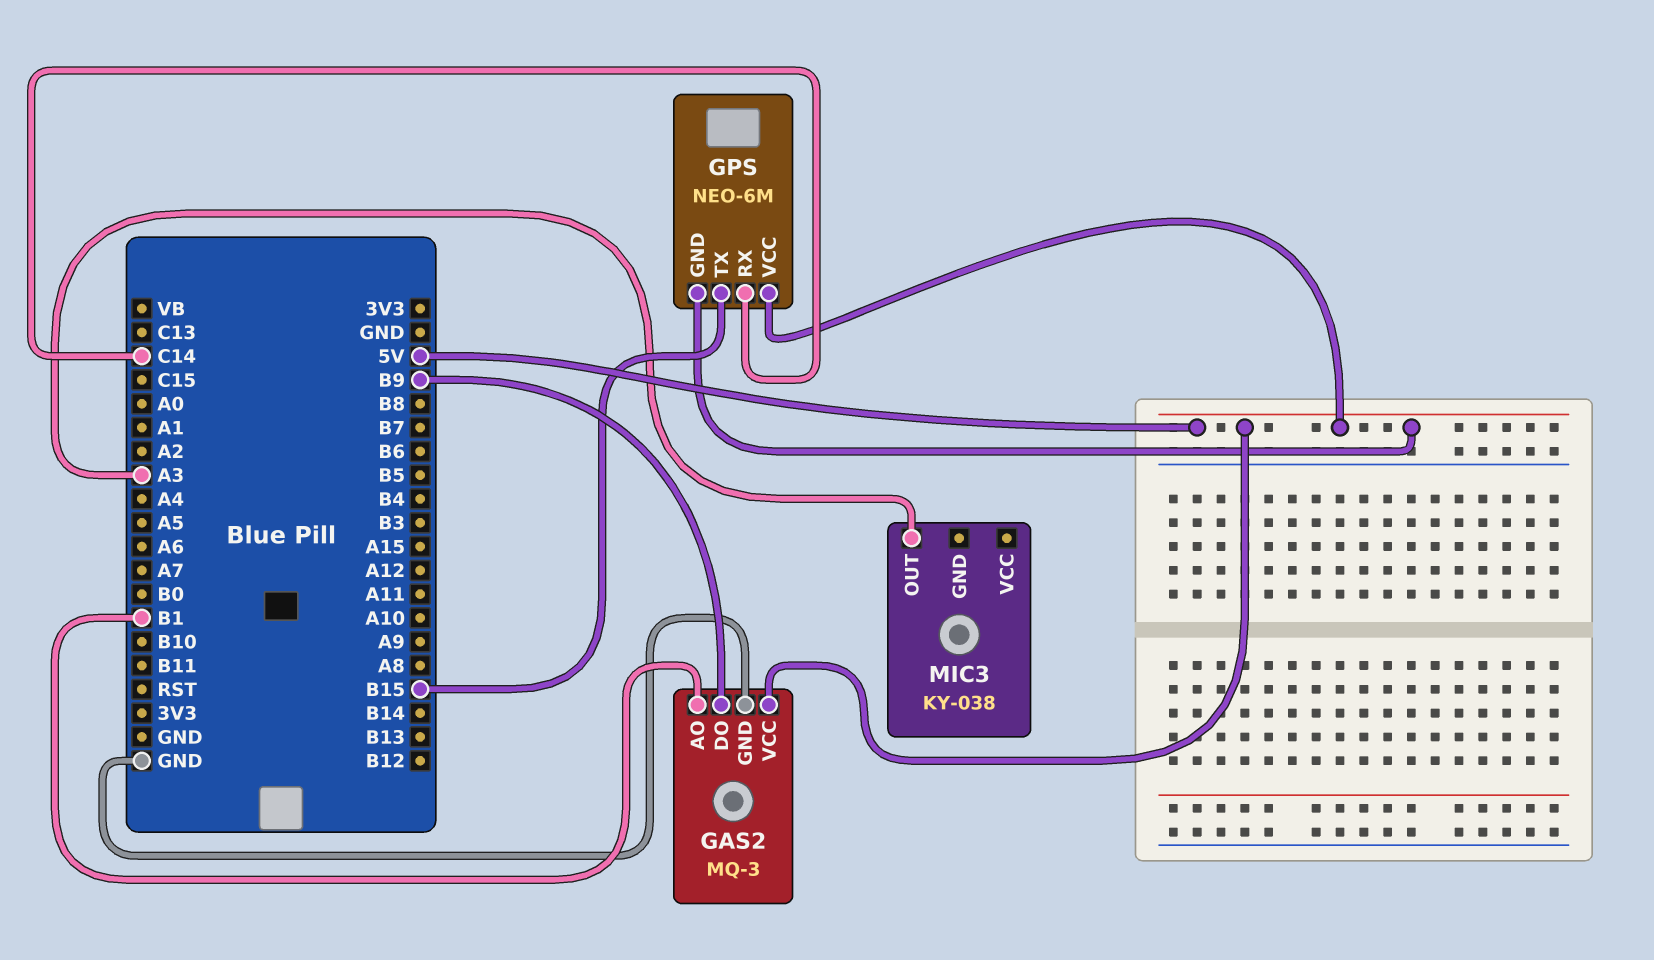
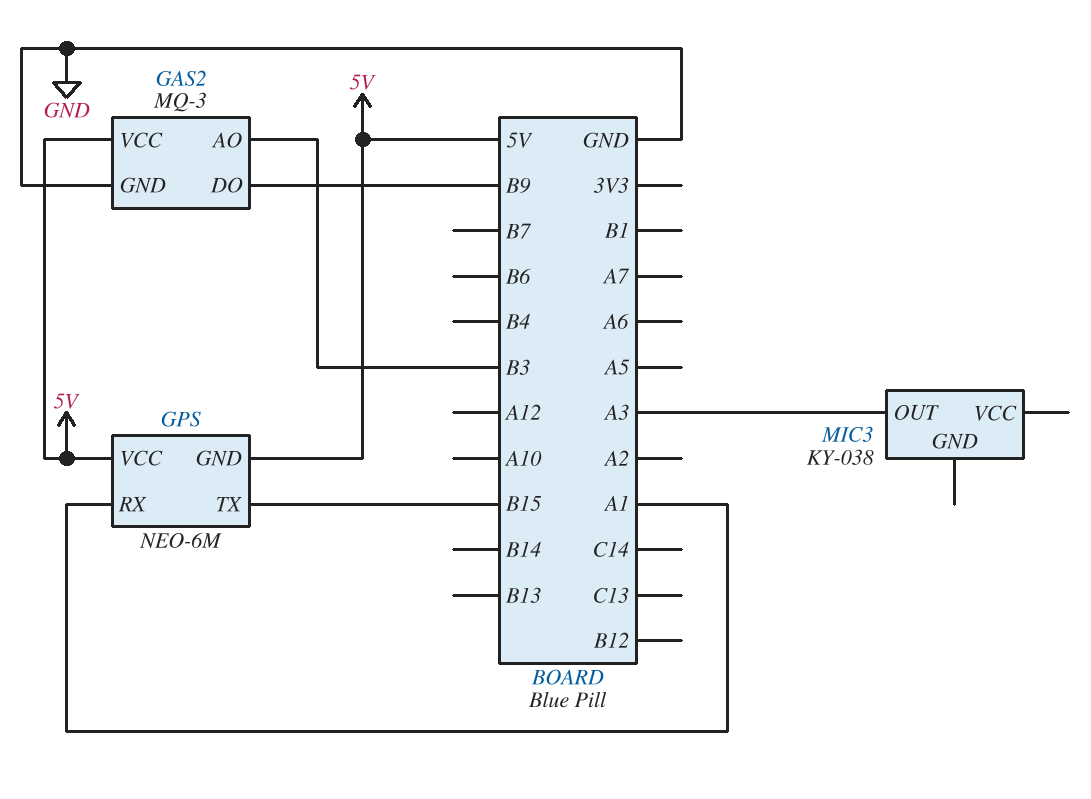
GAS2 pin AO: B1 -> B3
GPS pin RX: C14 -> A1

